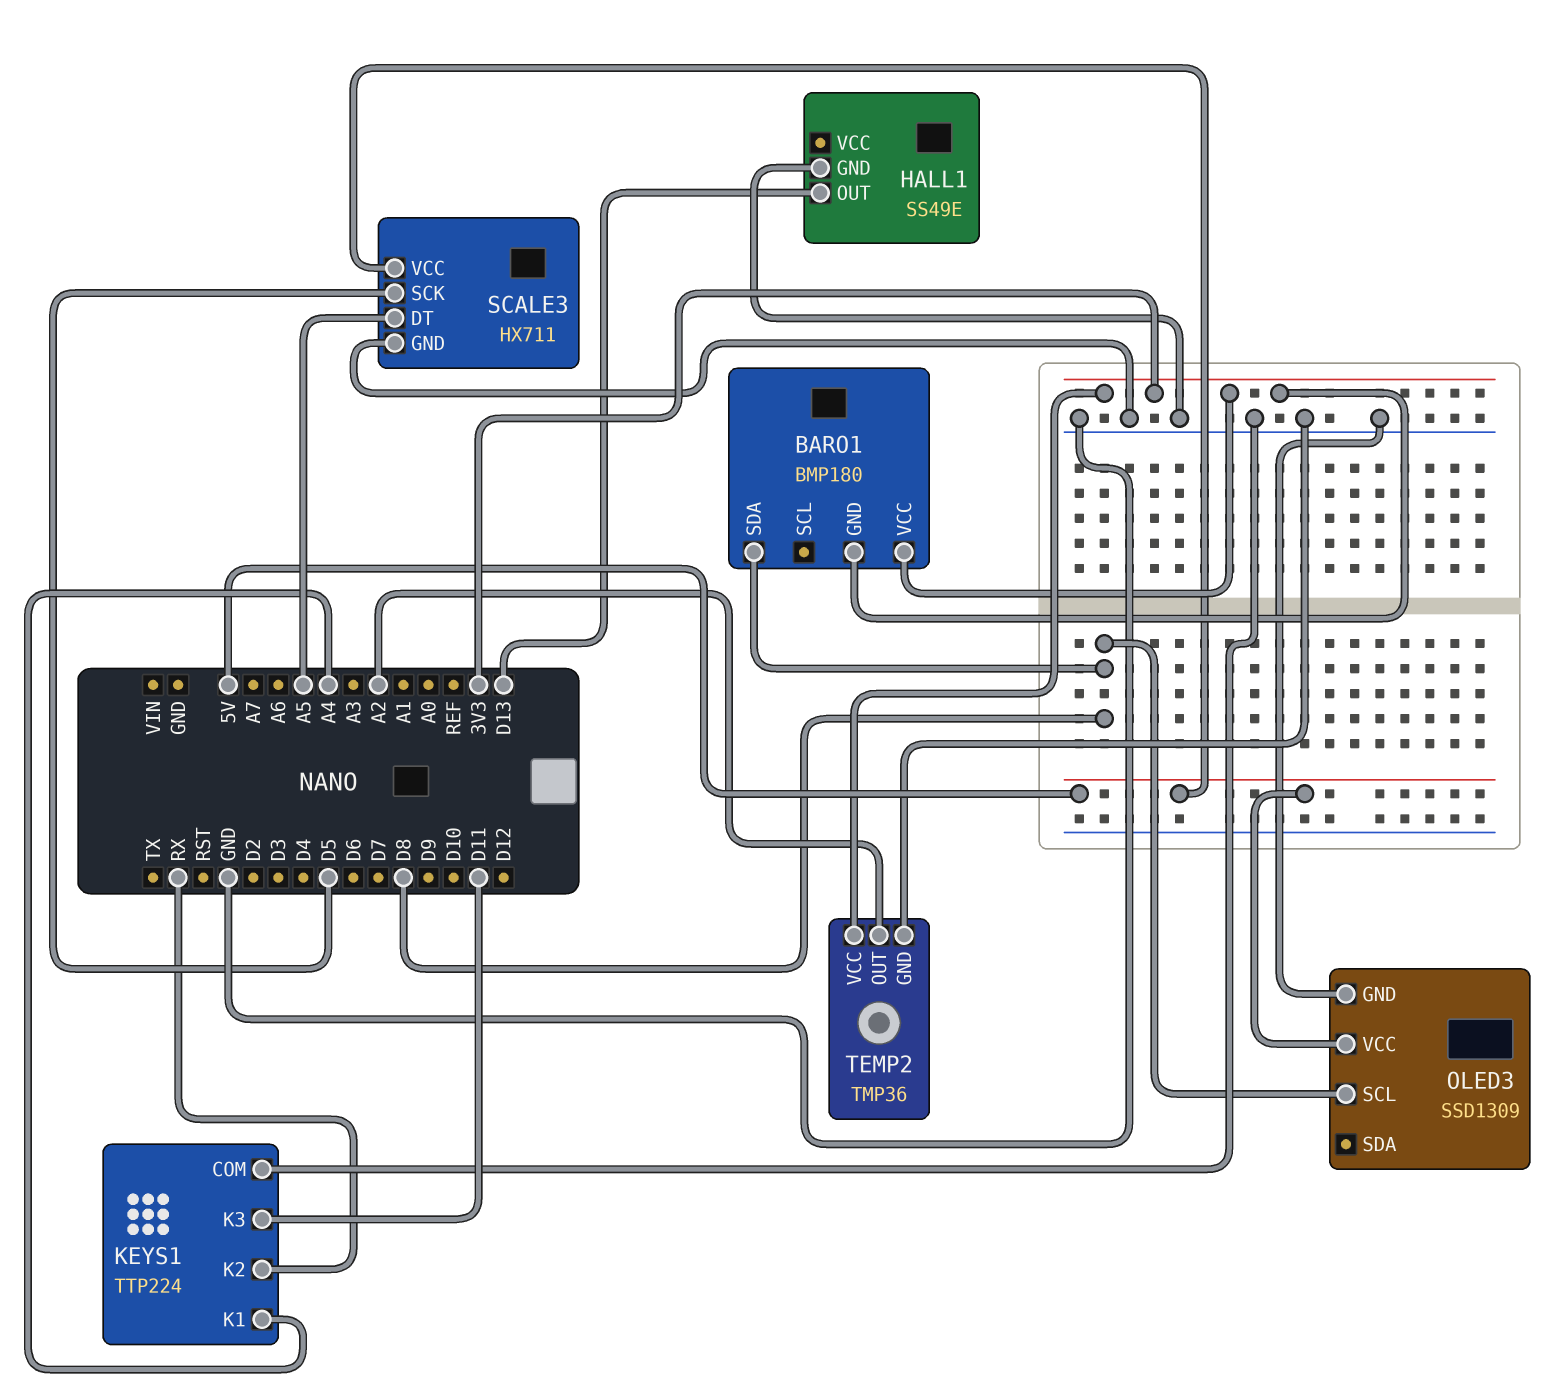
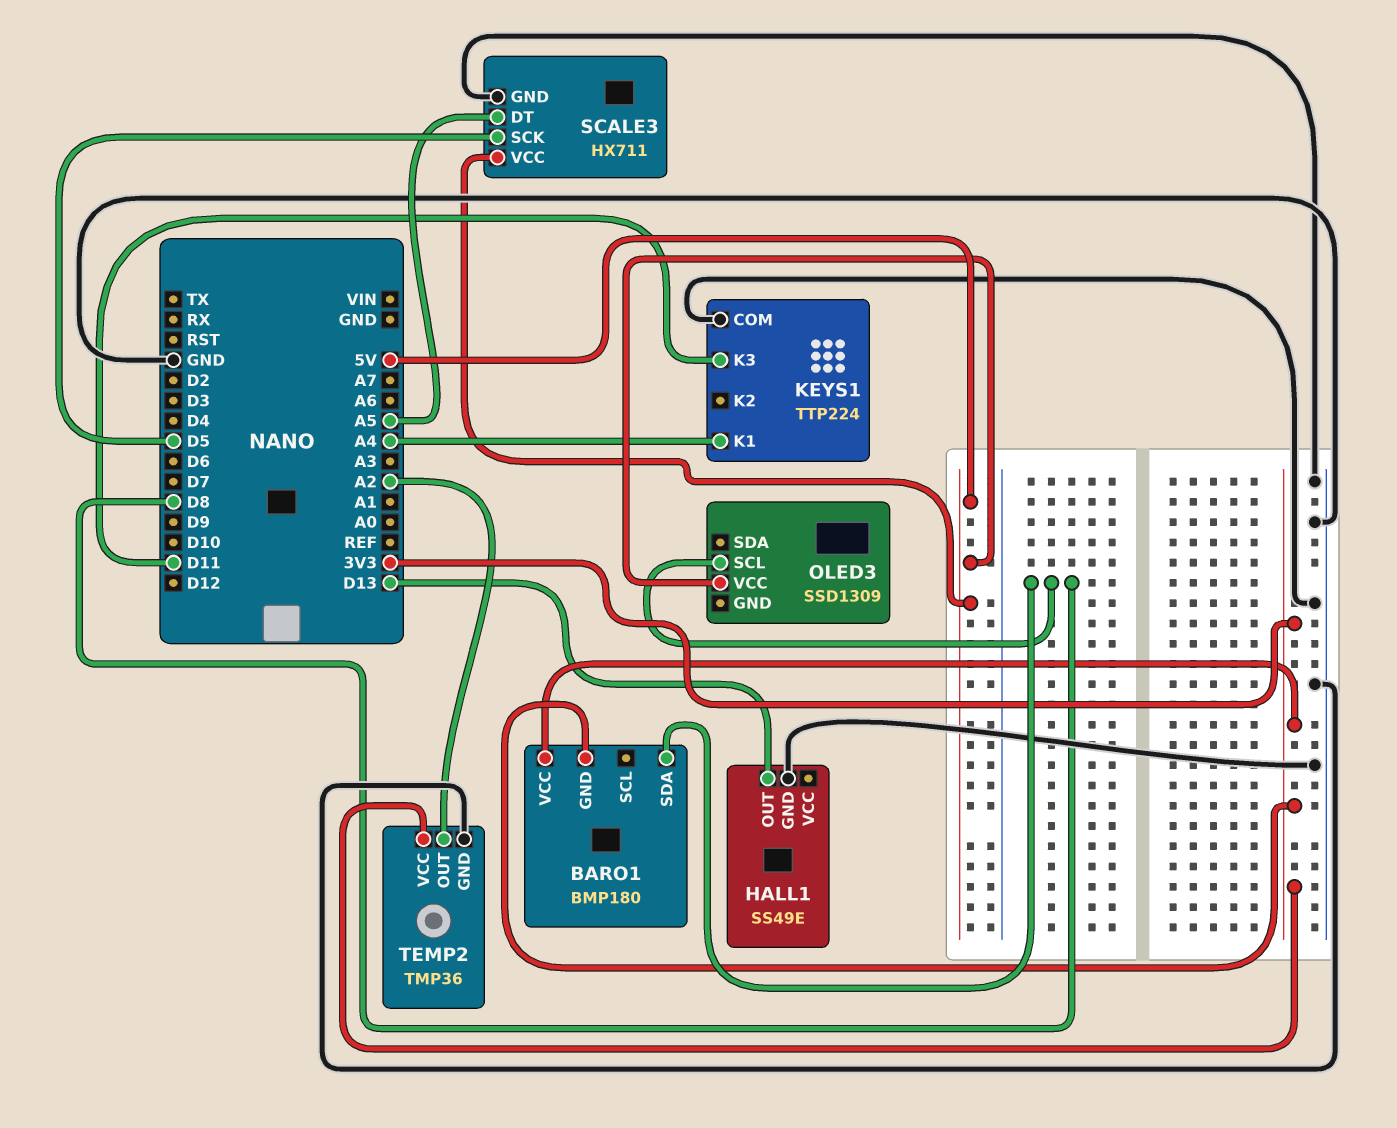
KEYS1 pin K2: RX -> none
OLED3 pin GND: GND -> none

